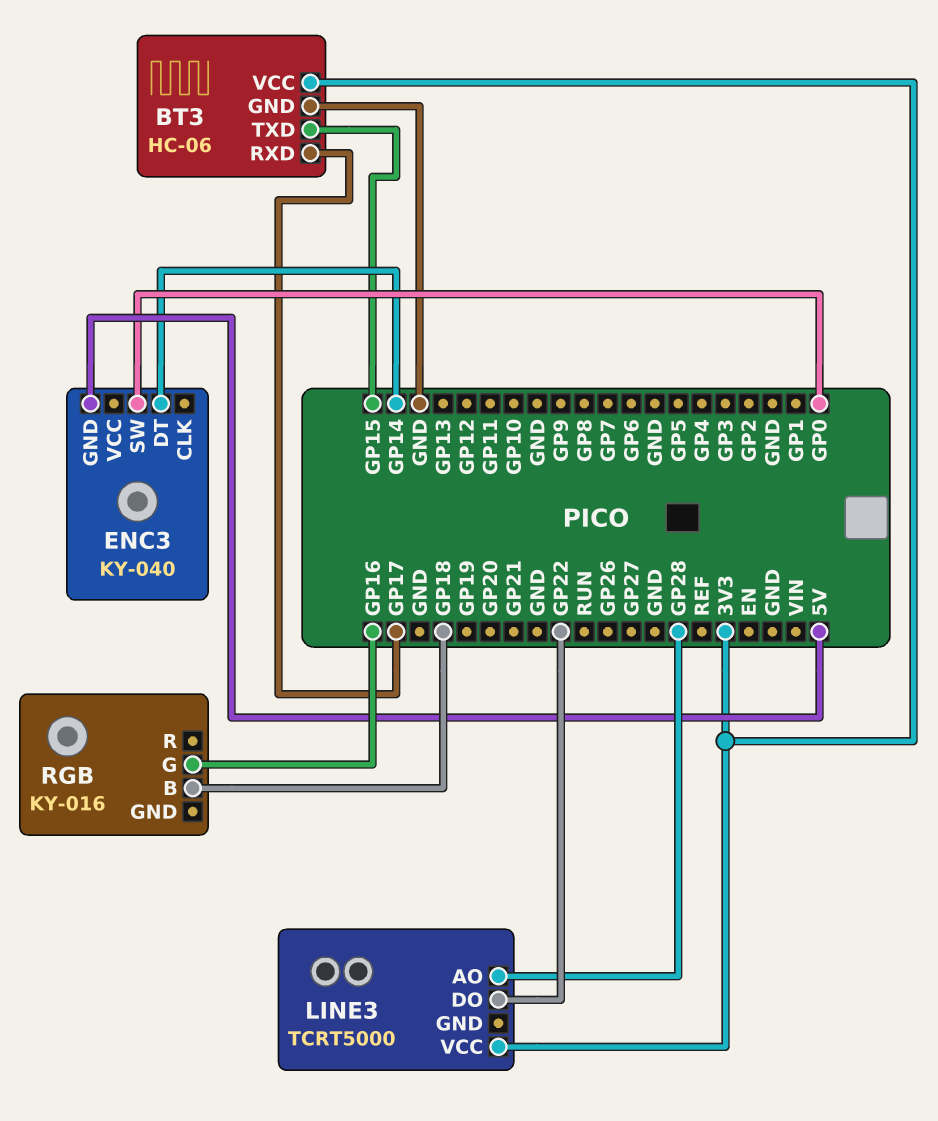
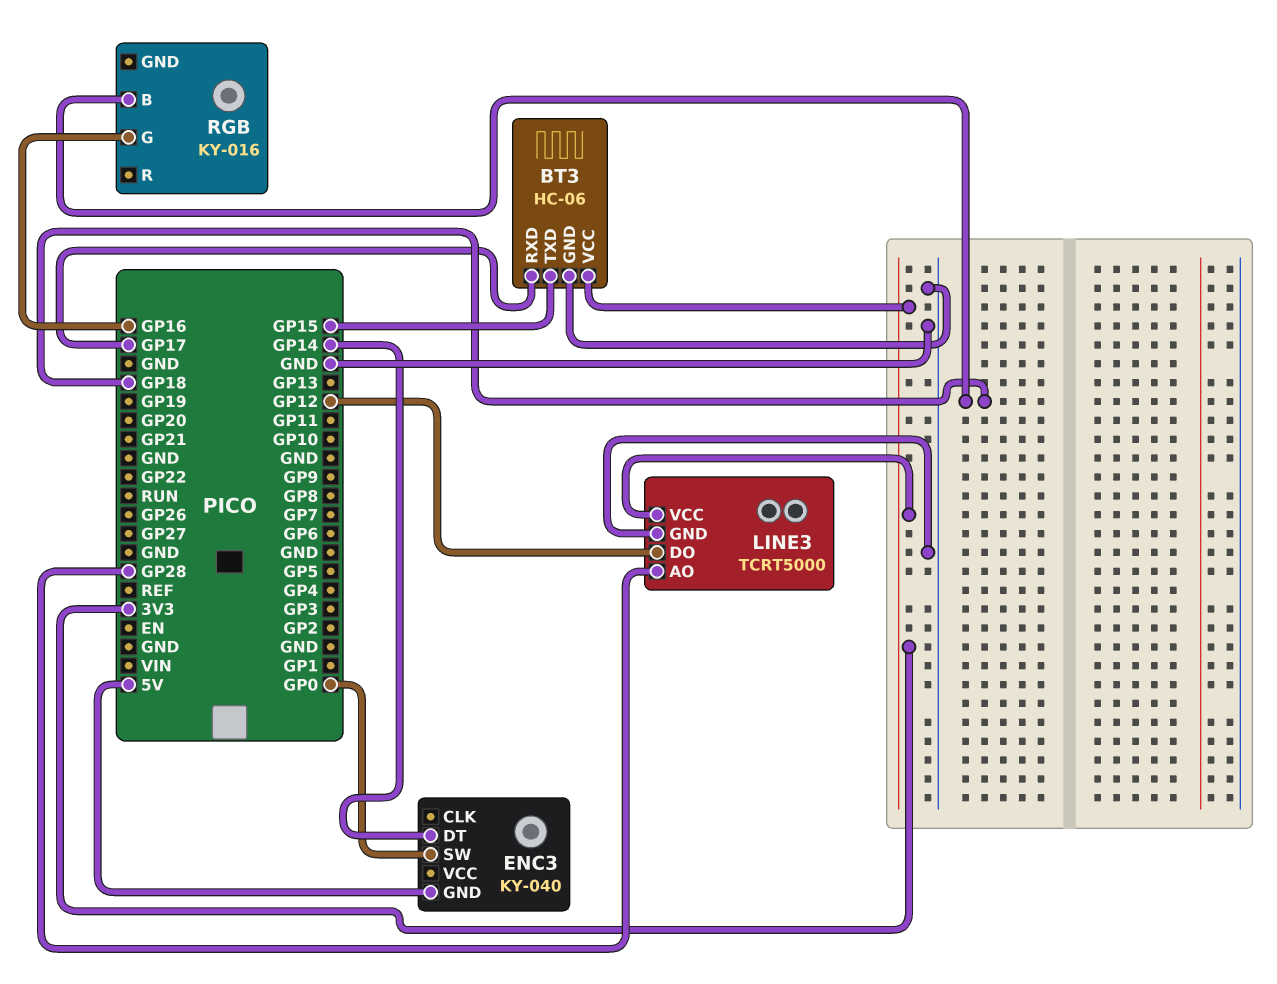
LINE3 pin DO: GP22 -> GP12
LINE3 pin GND: none -> GND

